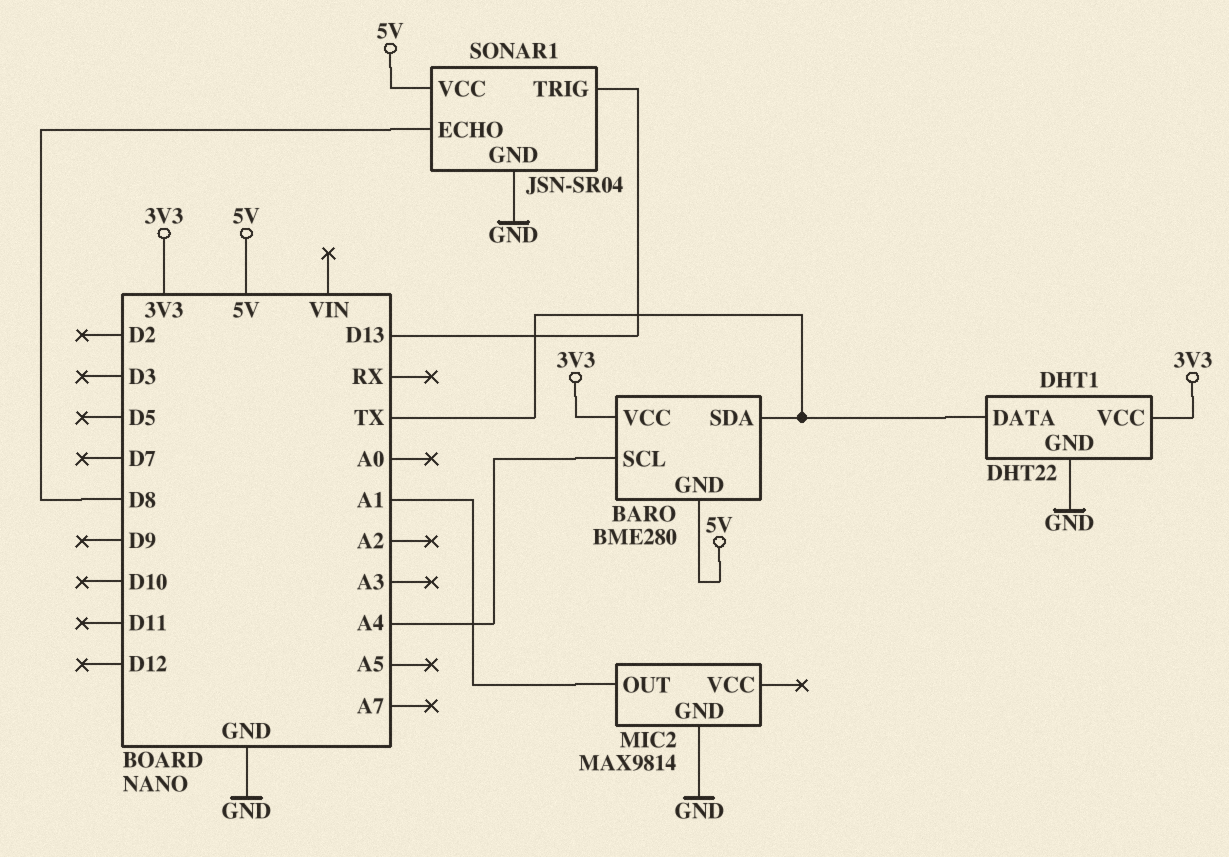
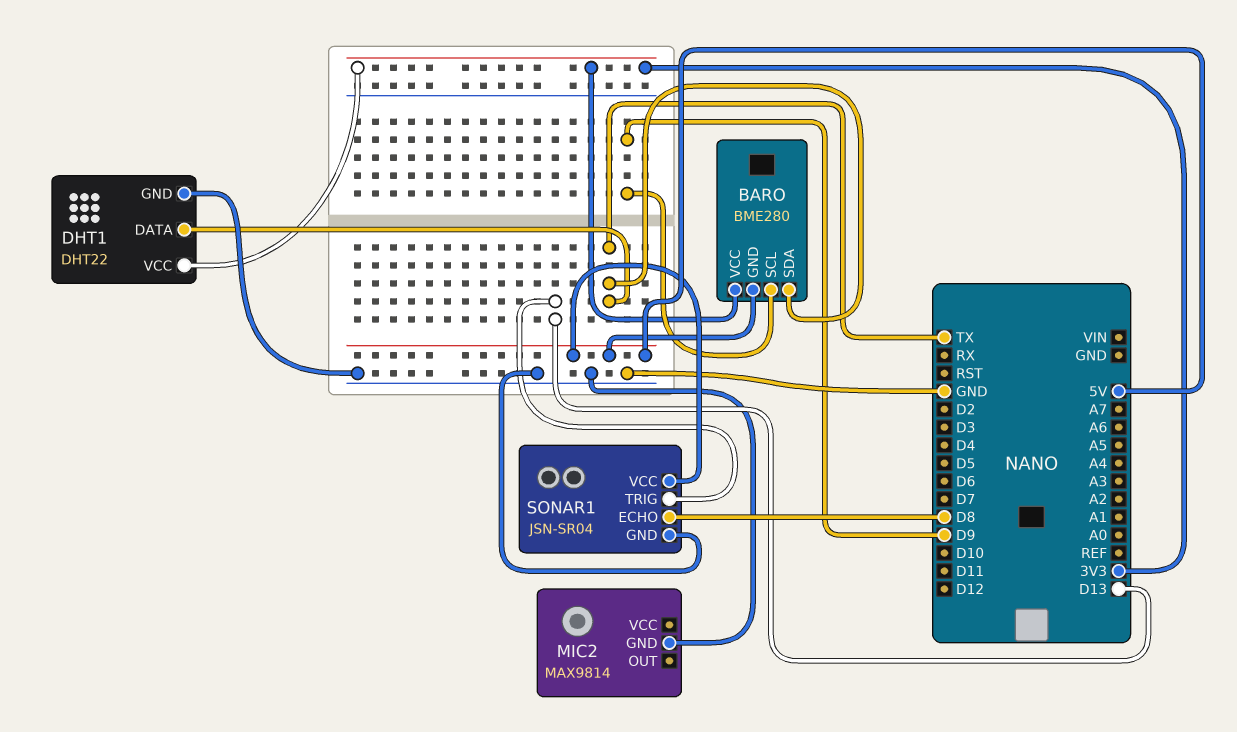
BARO pin SCL: A4 -> D9
MIC2 pin OUT: A1 -> none

